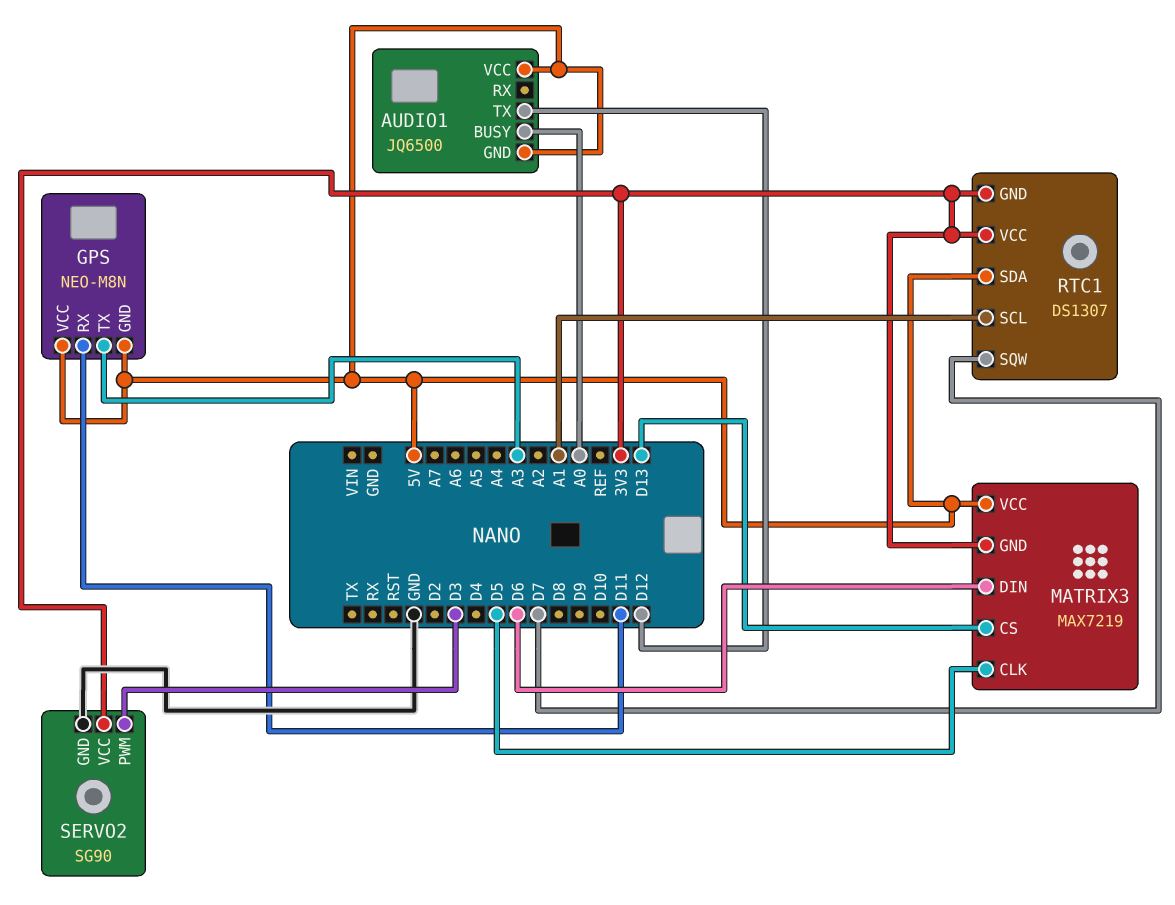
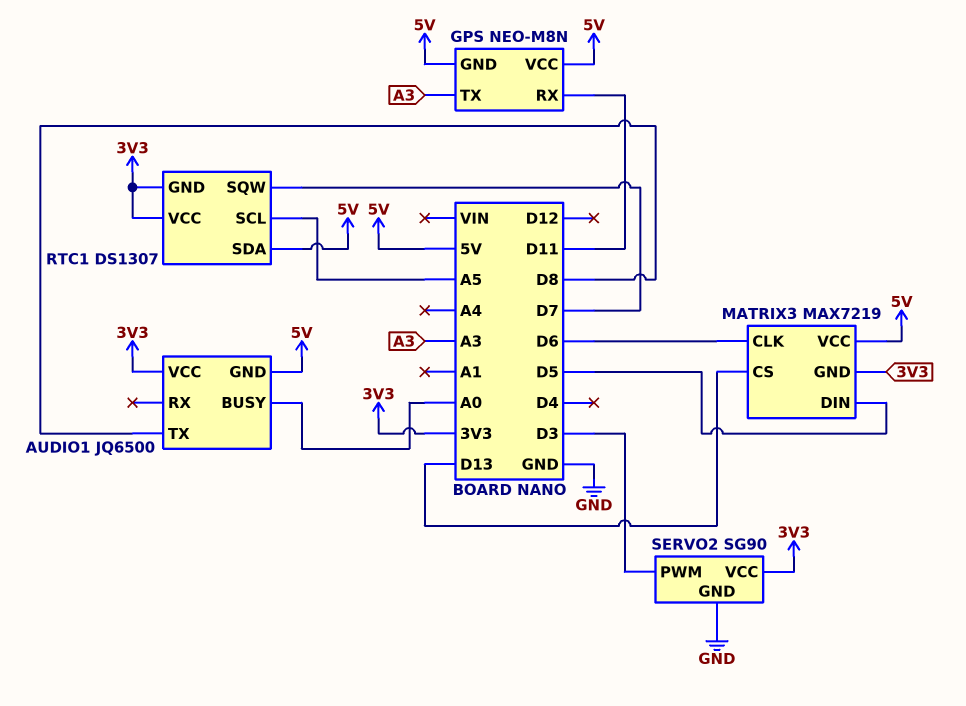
AUDIO1 pin TX: D12 -> D8
AUDIO1 pin VCC: 5V -> 3V3
MATRIX3 pin CLK: D5 -> D6
MATRIX3 pin DIN: D6 -> D5
RTC1 pin SCL: A1 -> A5

